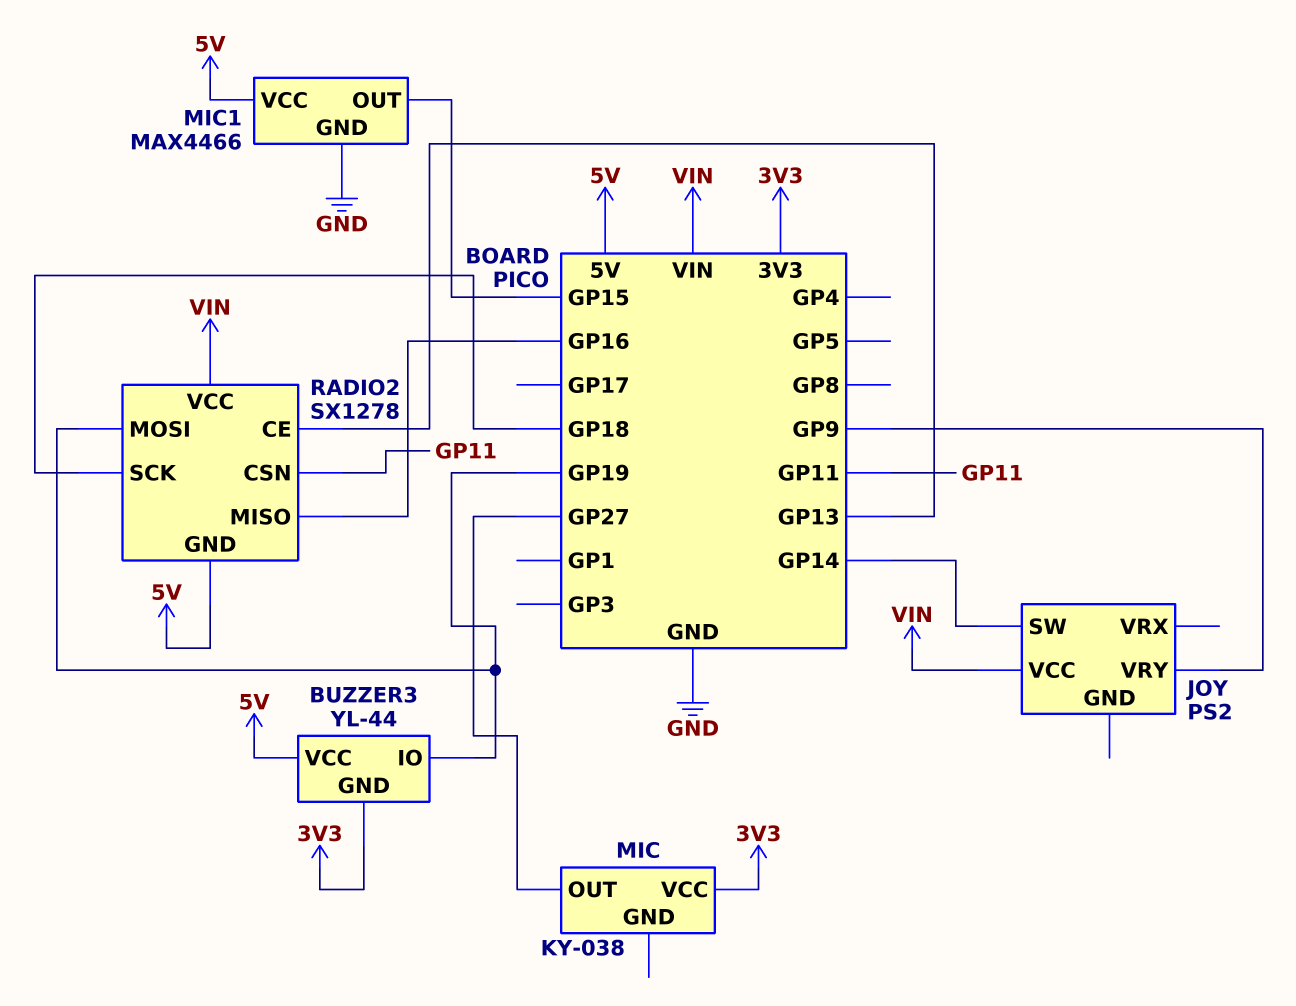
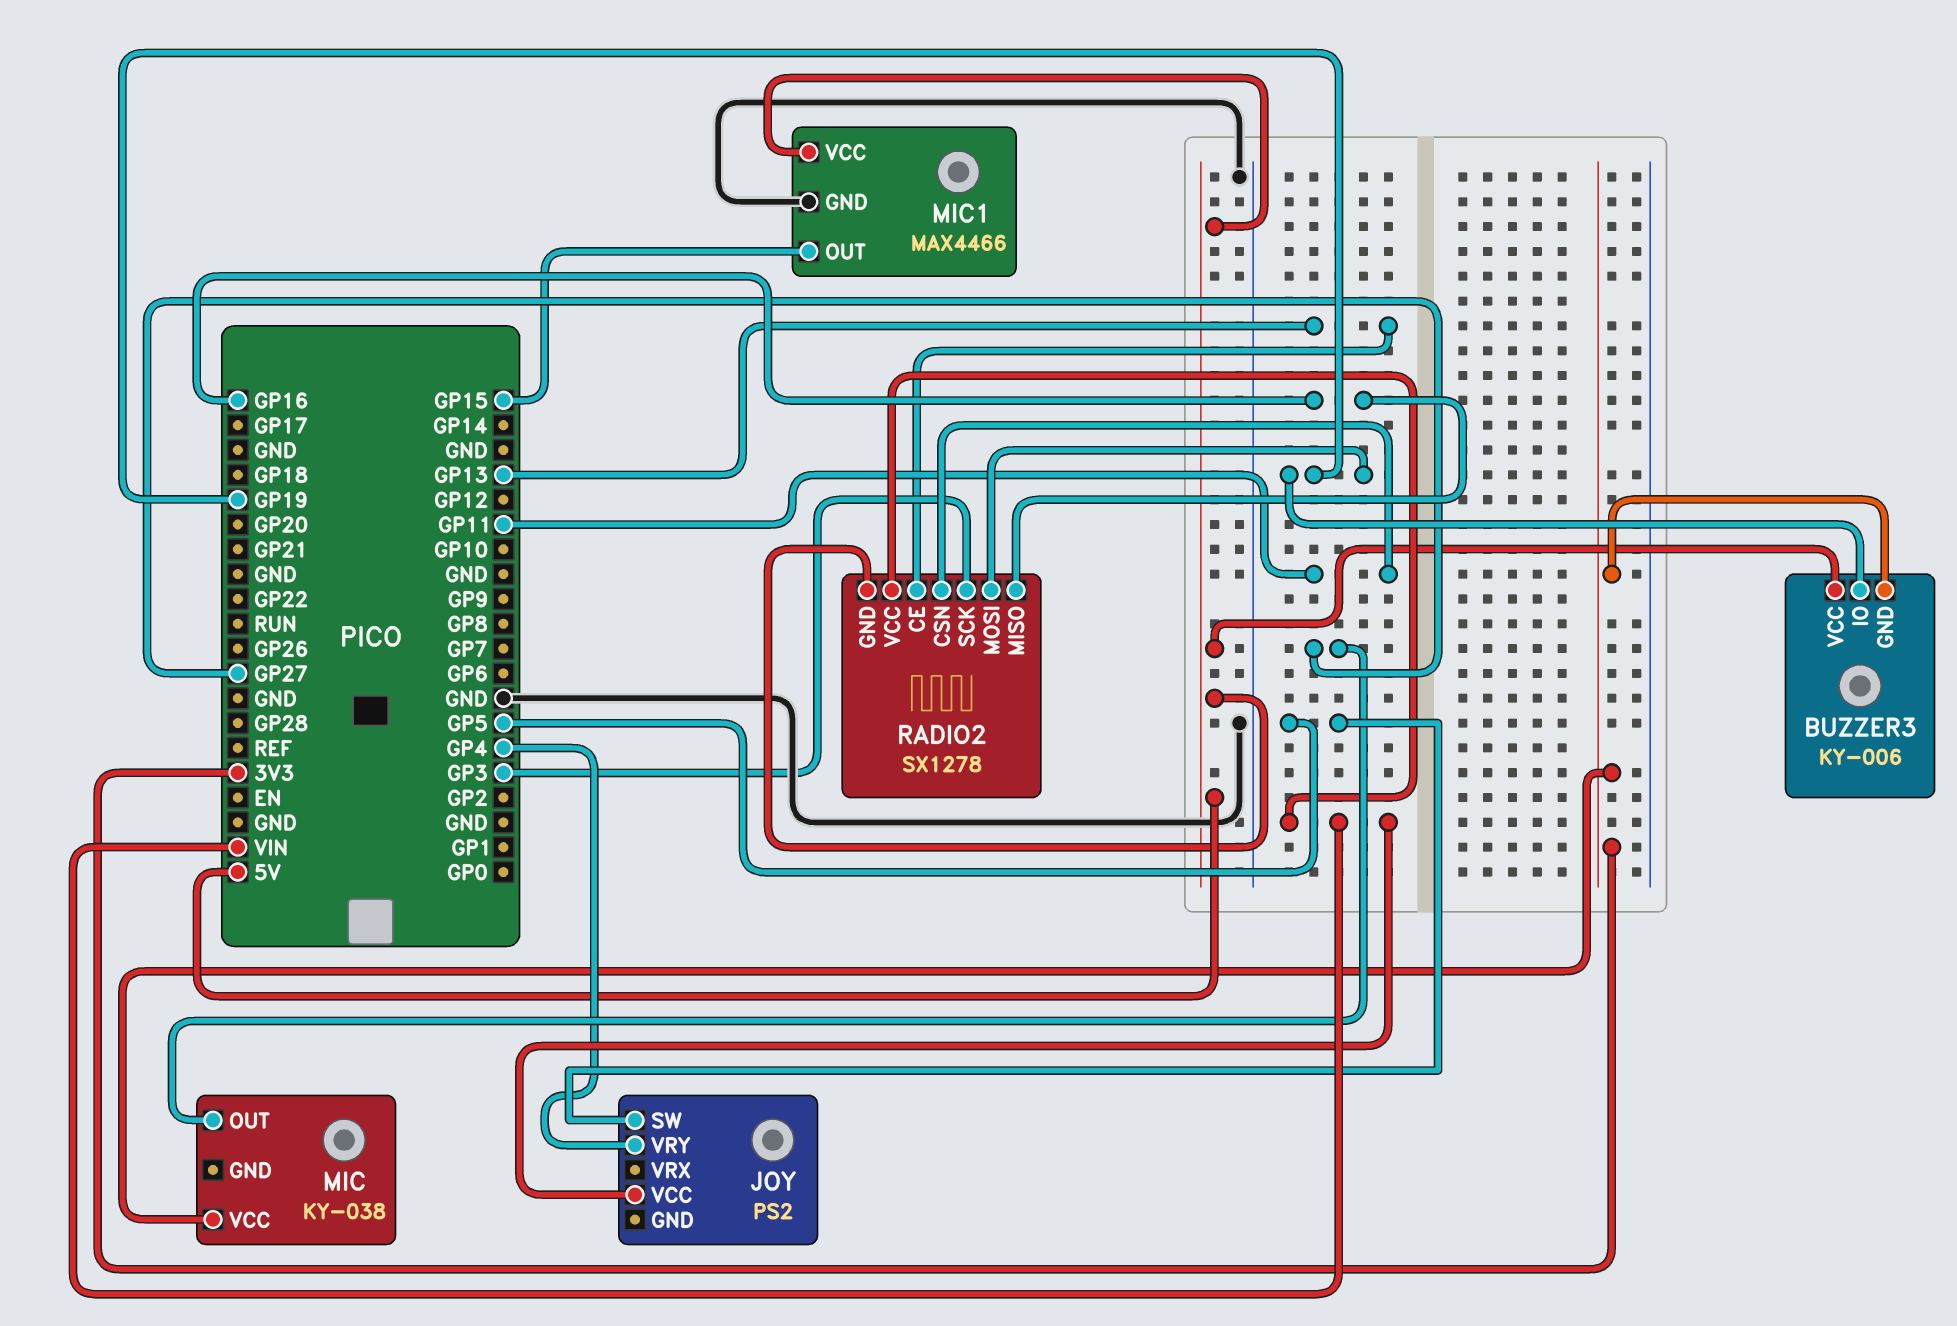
BUZZER3: YL-44 -> KY-006
JOY pin SW: GP14 -> GP5
JOY pin VRY: GP9 -> GP4
RADIO2 pin SCK: GP18 -> GP3

